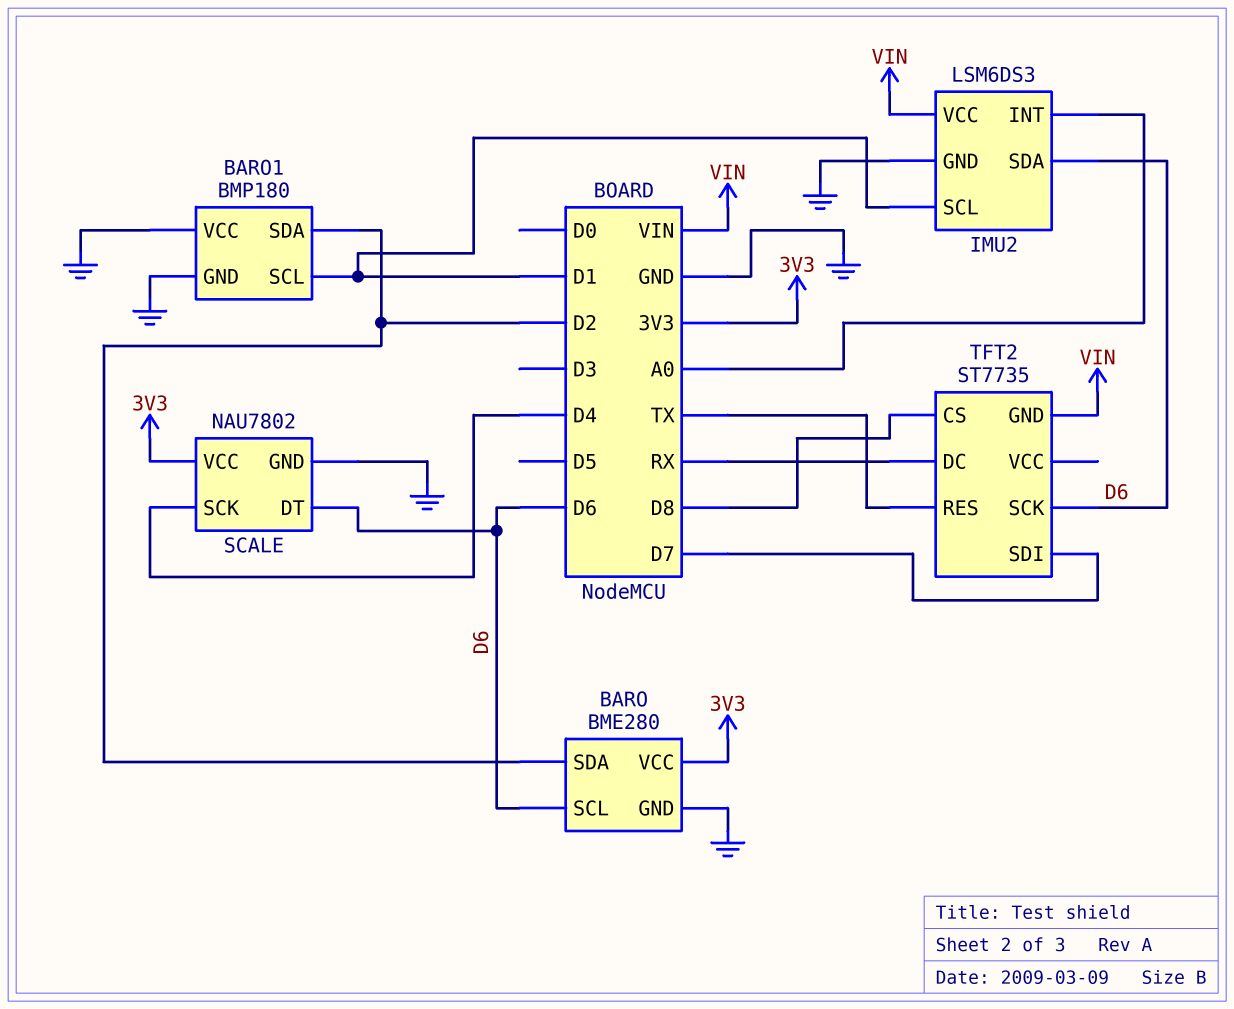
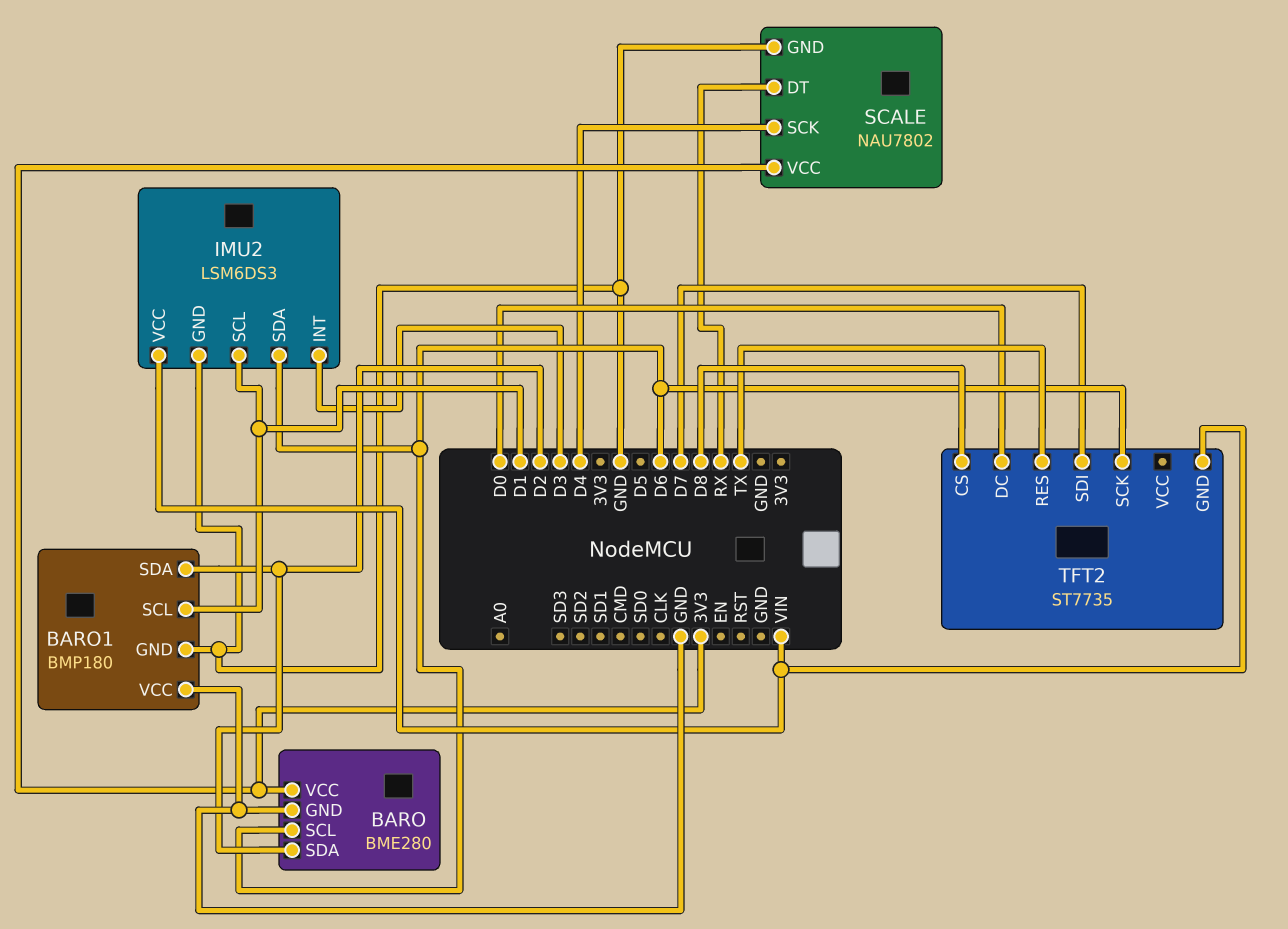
IMU2 pin INT: A0 -> D3
SCALE pin DT: D6 -> RX
TFT2 pin DC: RX -> D0

